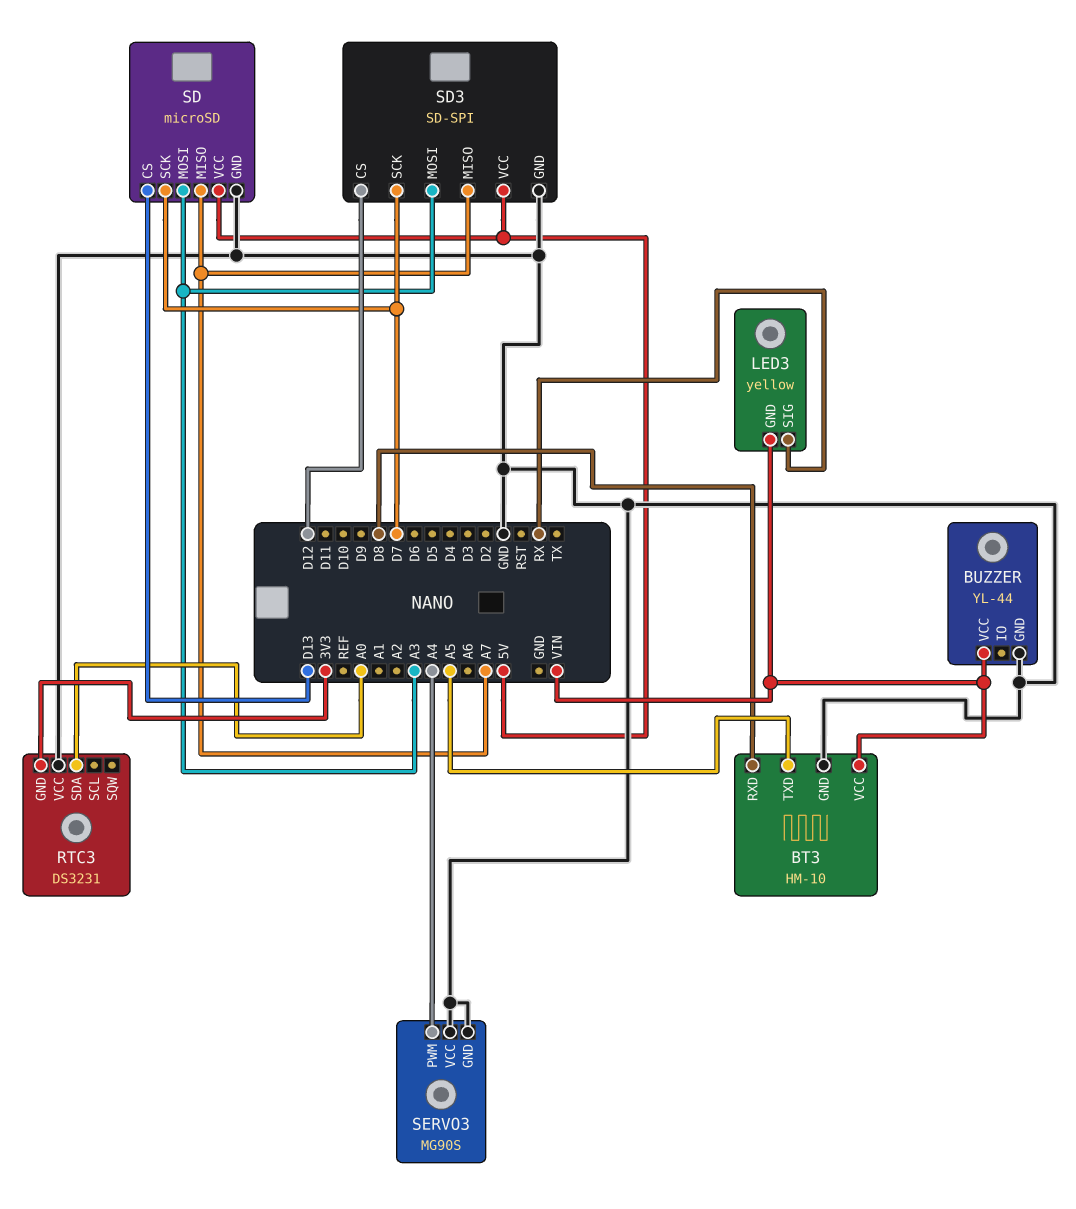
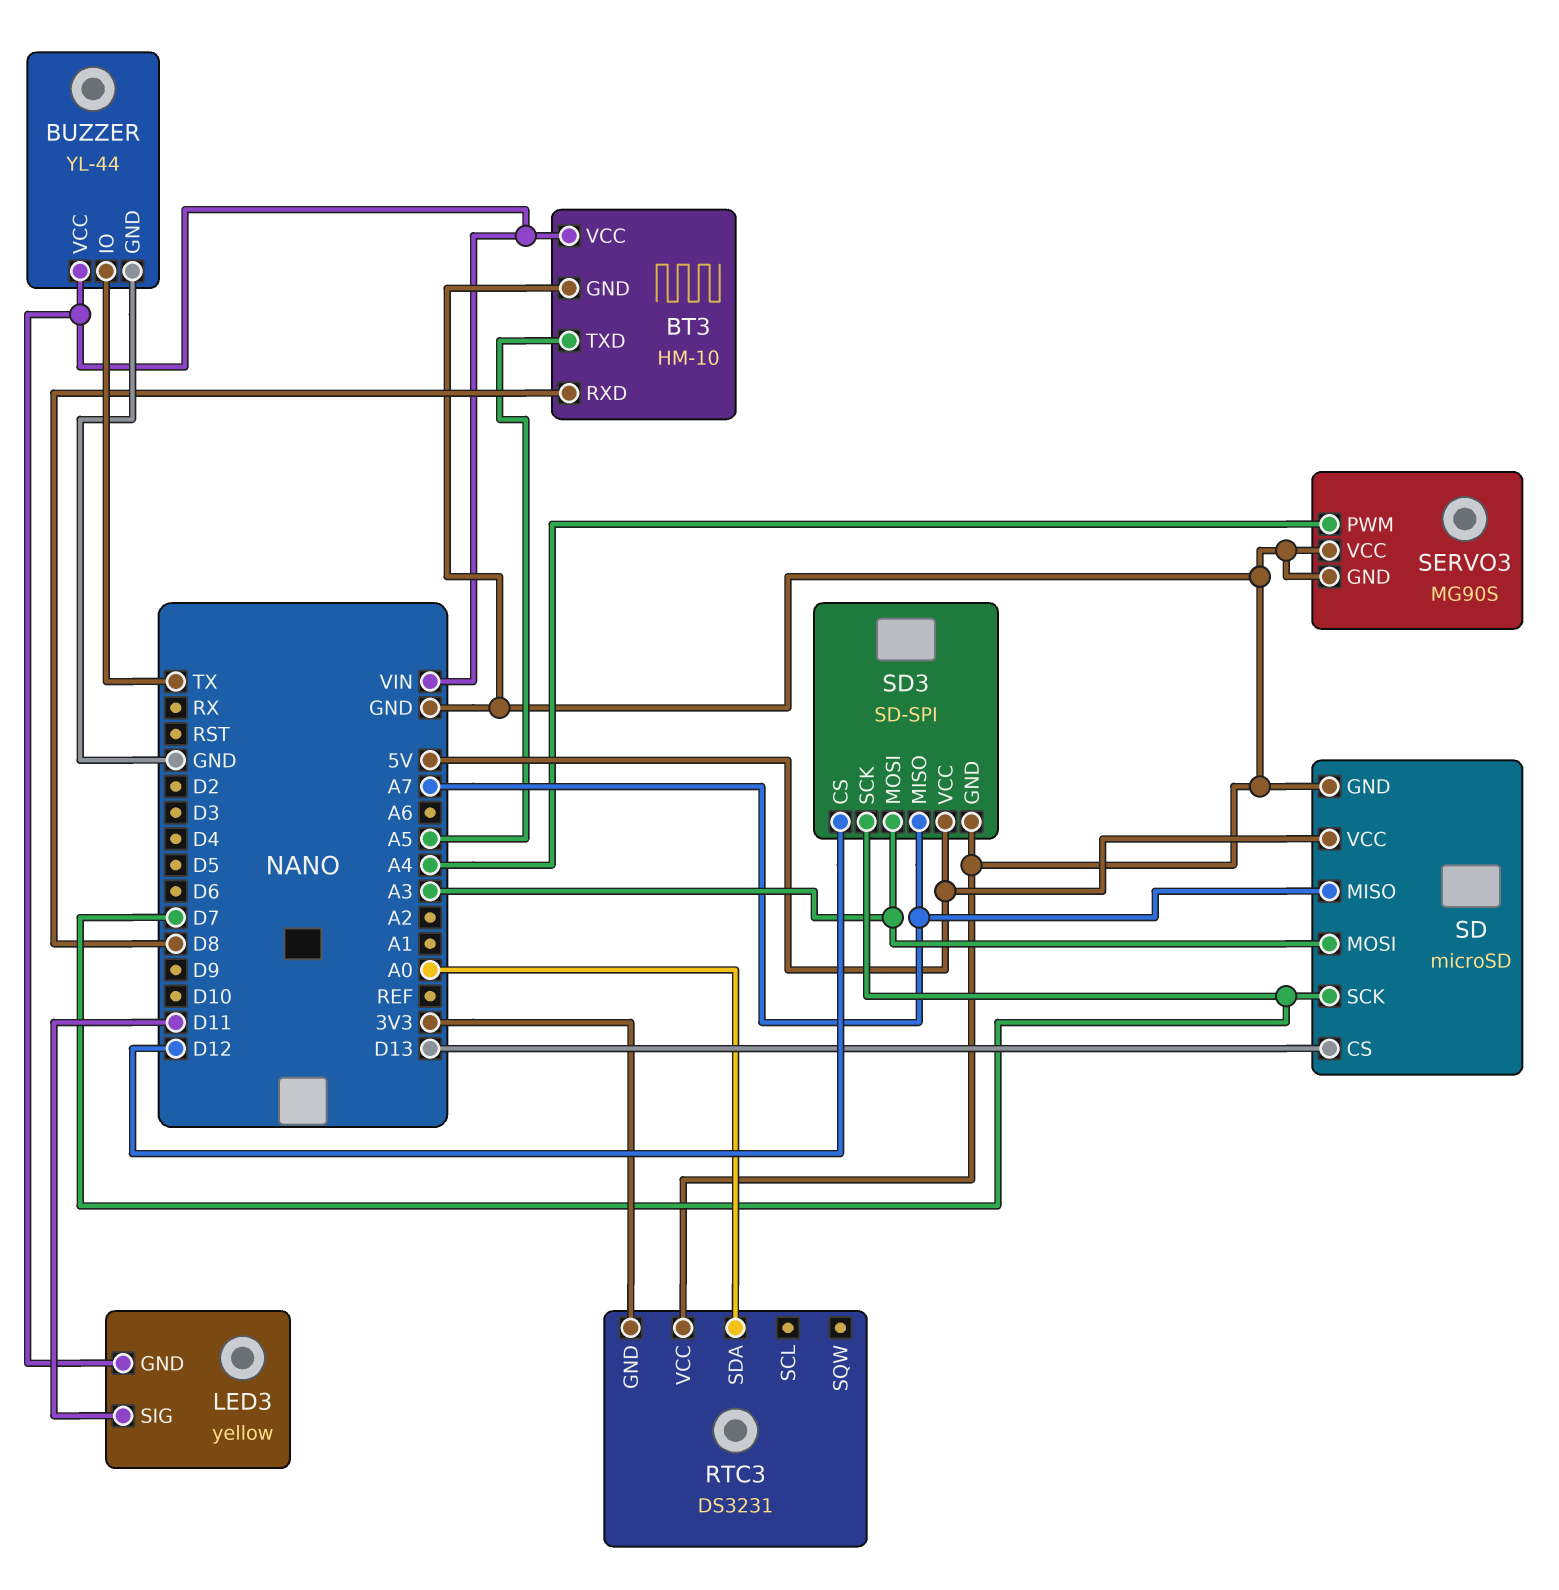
BUZZER pin IO: none -> TX
LED3 pin SIG: RX -> D11

